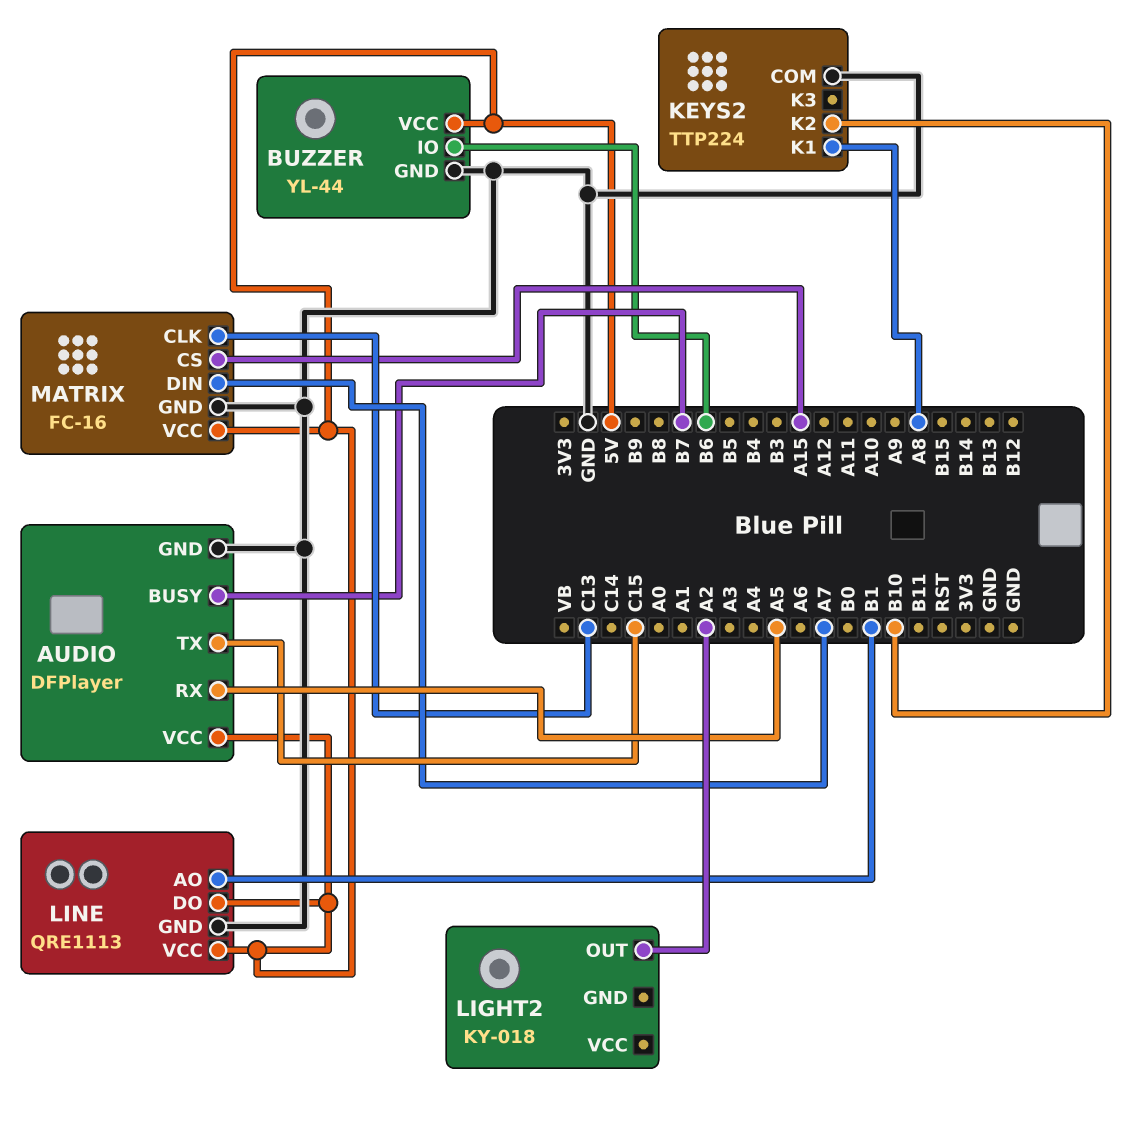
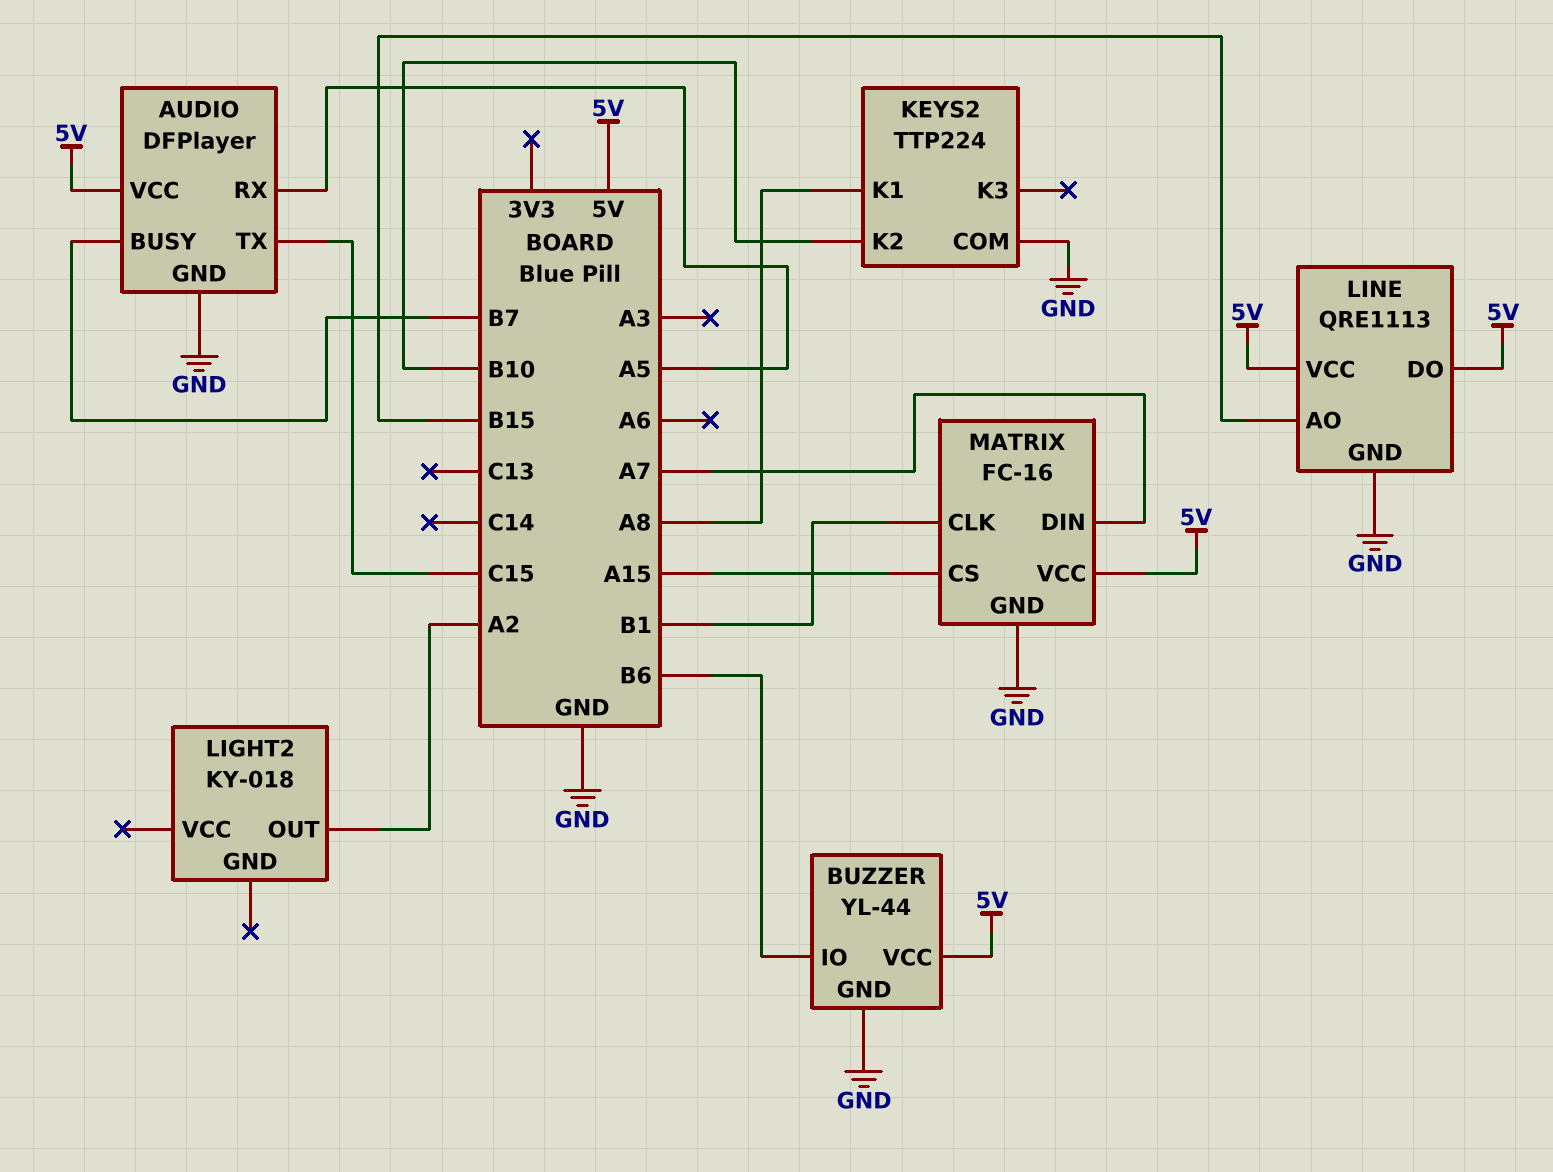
LINE pin AO: B1 -> B15
MATRIX pin CLK: C13 -> B1

